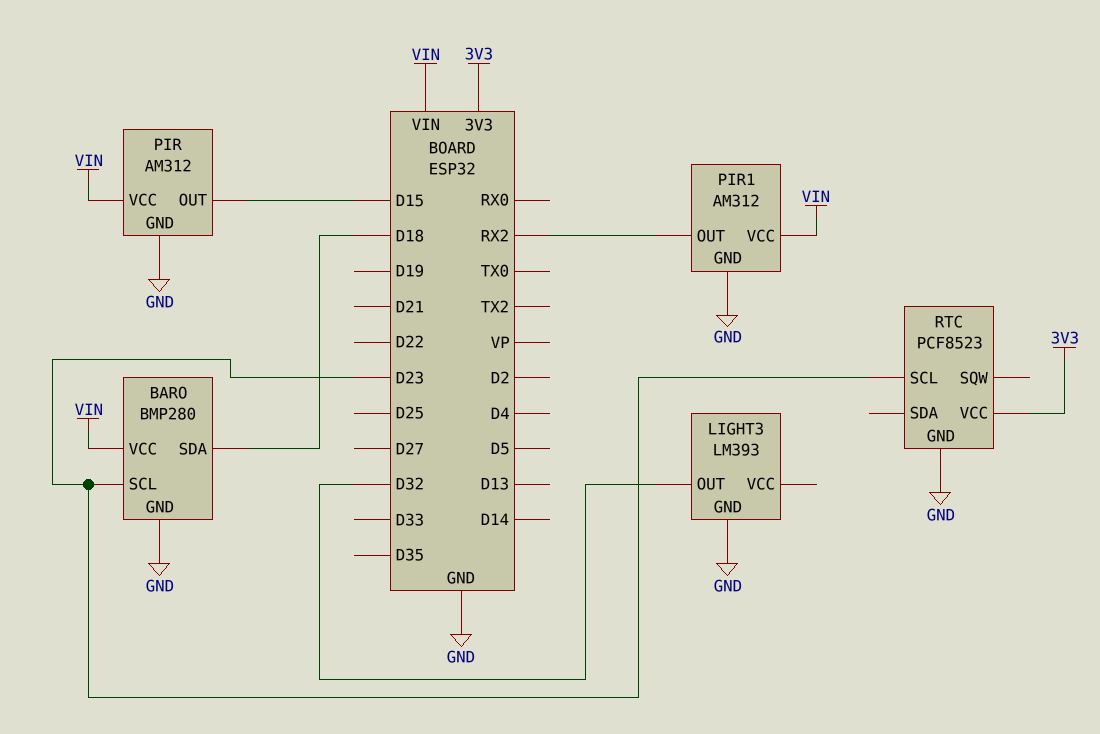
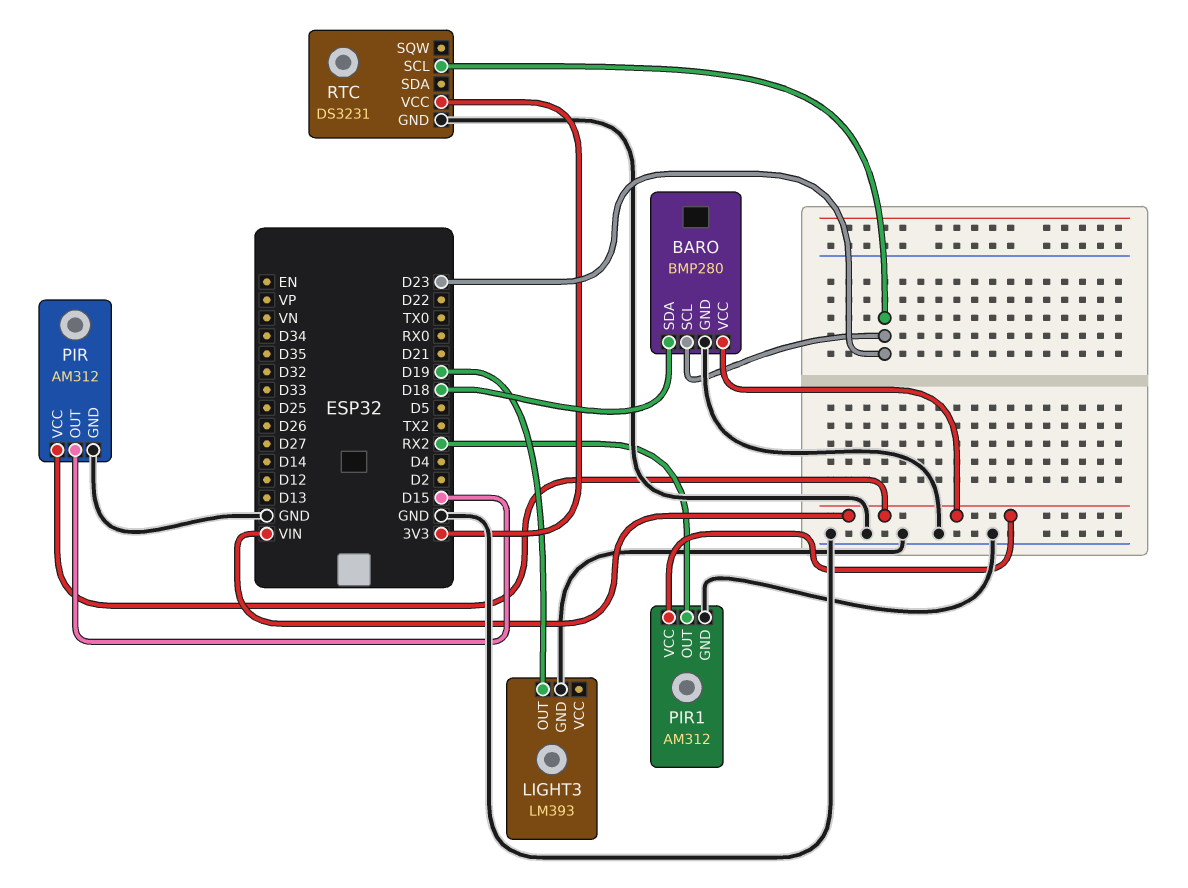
LIGHT3 pin OUT: D32 -> D19
RTC: PCF8523 -> DS3231

